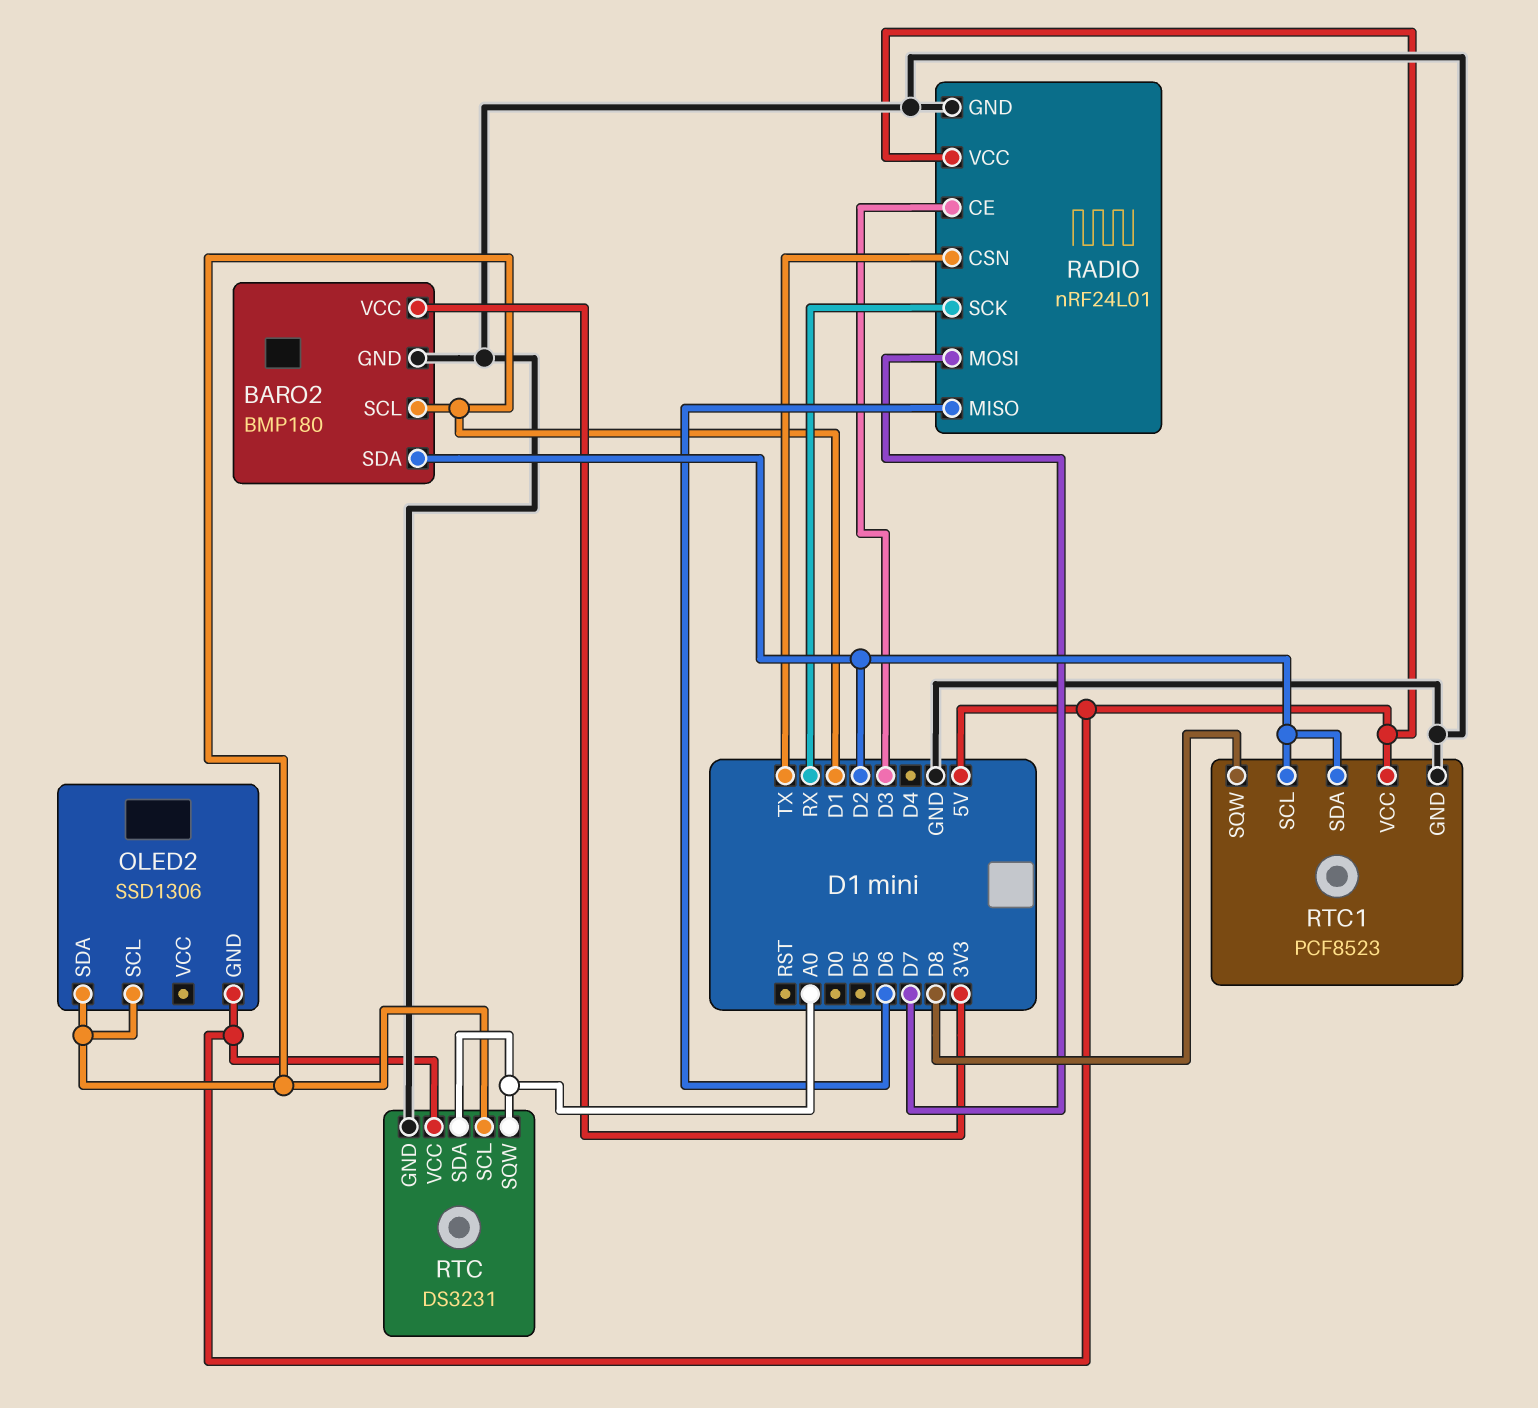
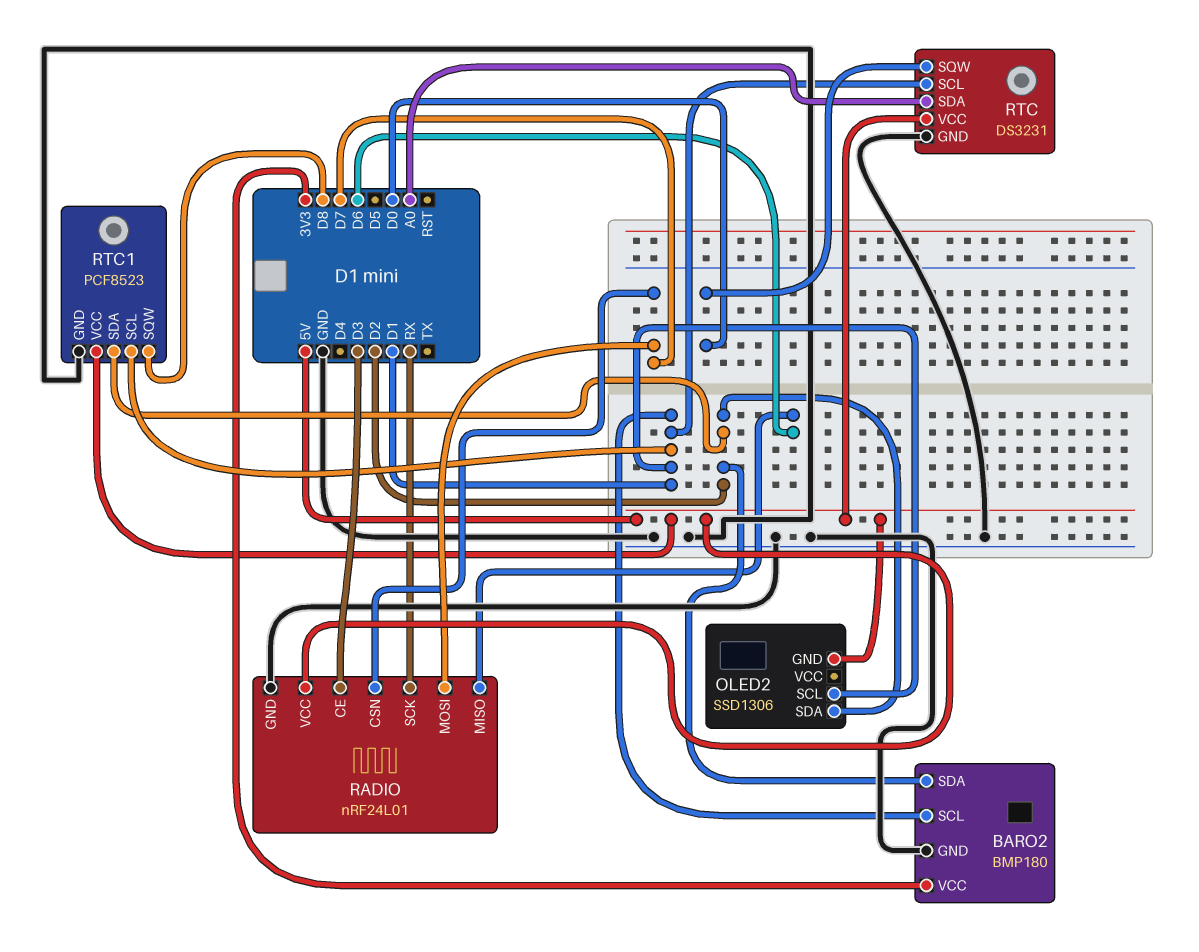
OLED2 pin SDA: D1 -> D2
RADIO pin CSN: TX -> D7
RTC pin SQW: A0 -> D0
RTC1 pin SCL: D2 -> D1

